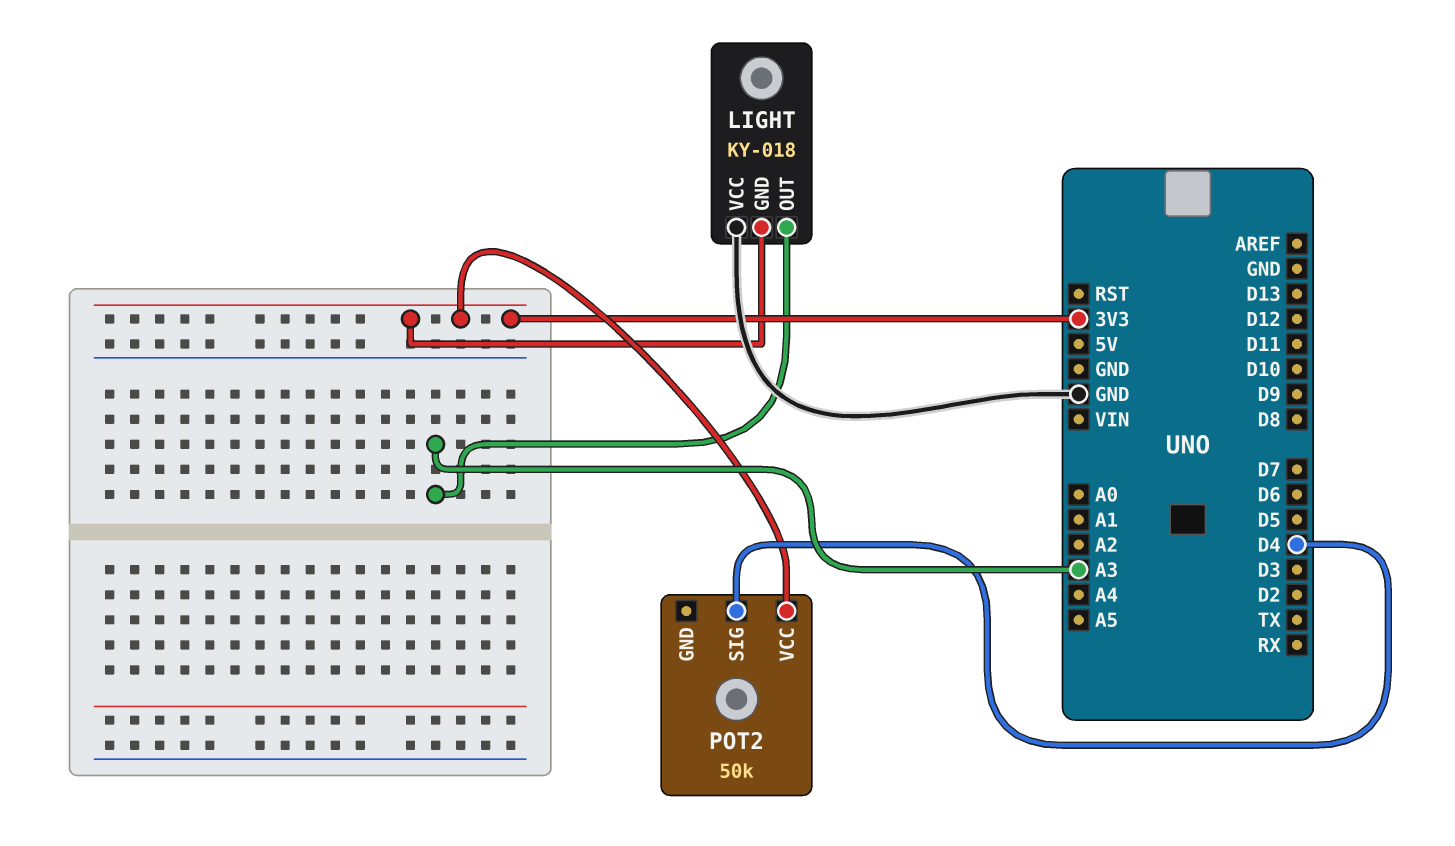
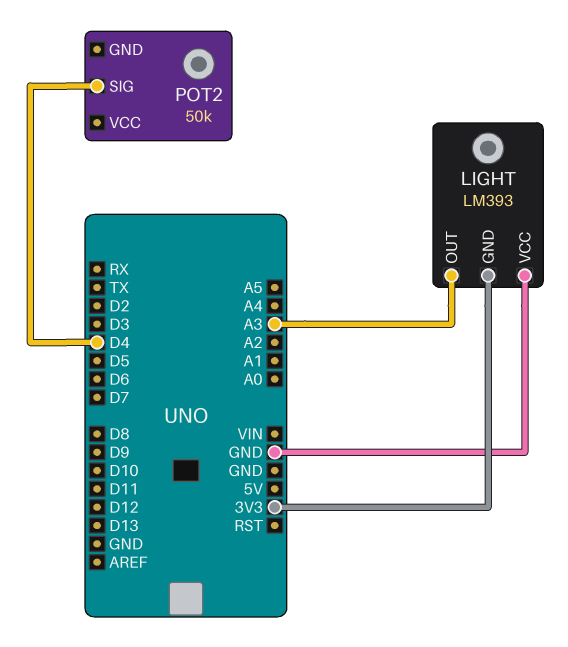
LIGHT: KY-018 -> LM393
POT2 pin VCC: 3V3 -> none

